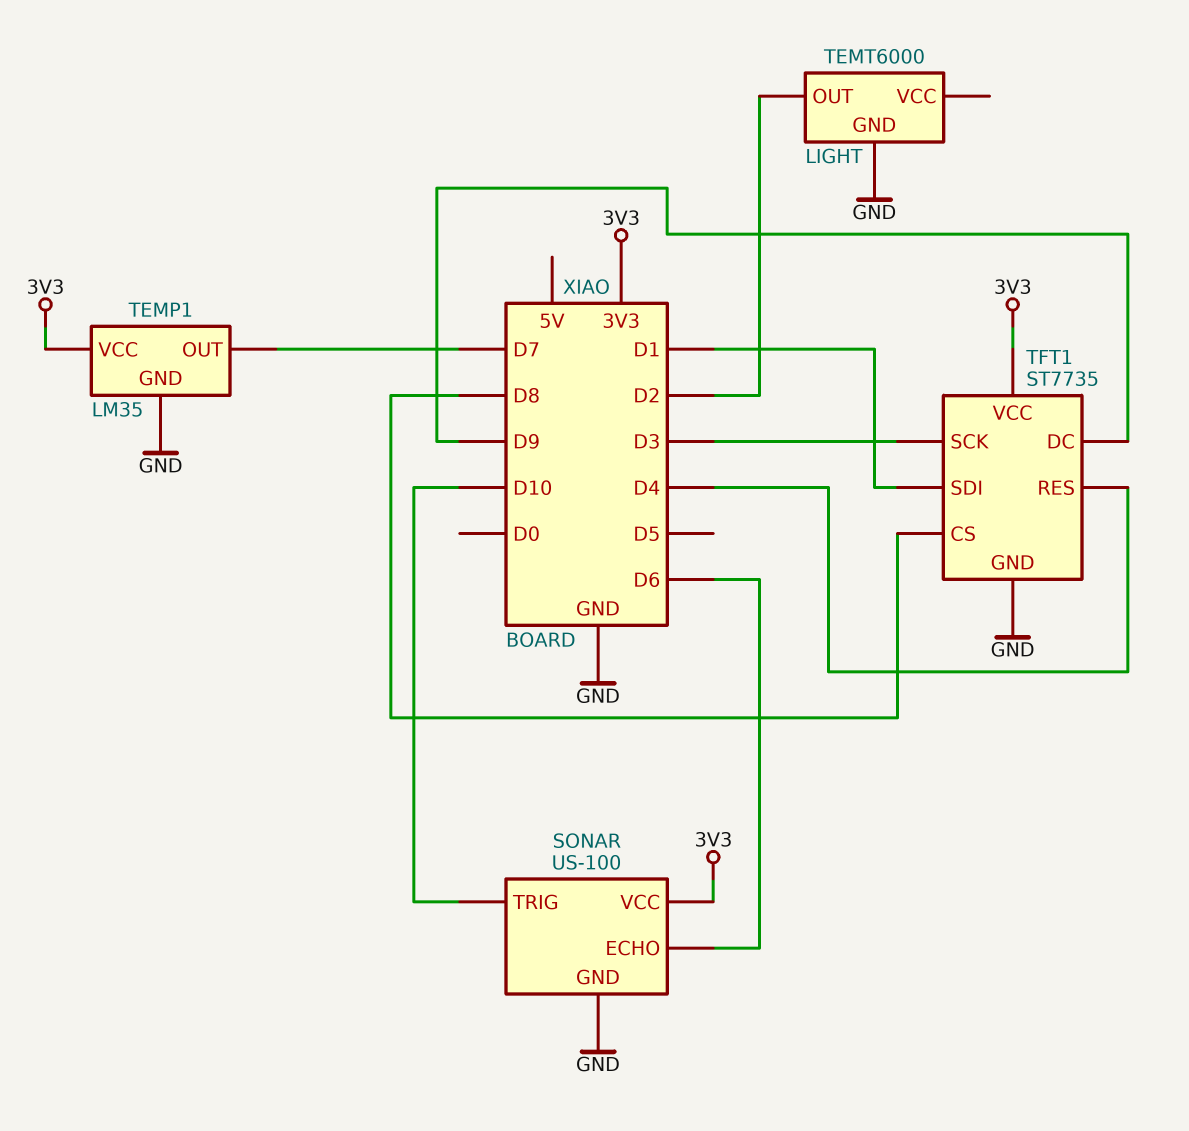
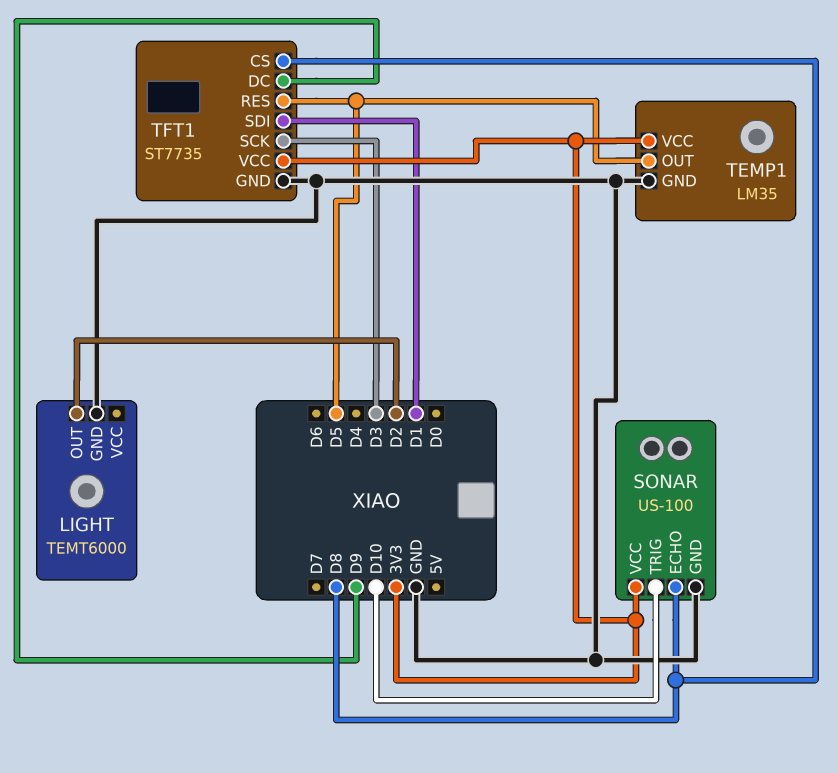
SONAR pin ECHO: D6 -> D8
TEMP1 pin OUT: D7 -> D5
TFT1 pin RES: D4 -> D5

